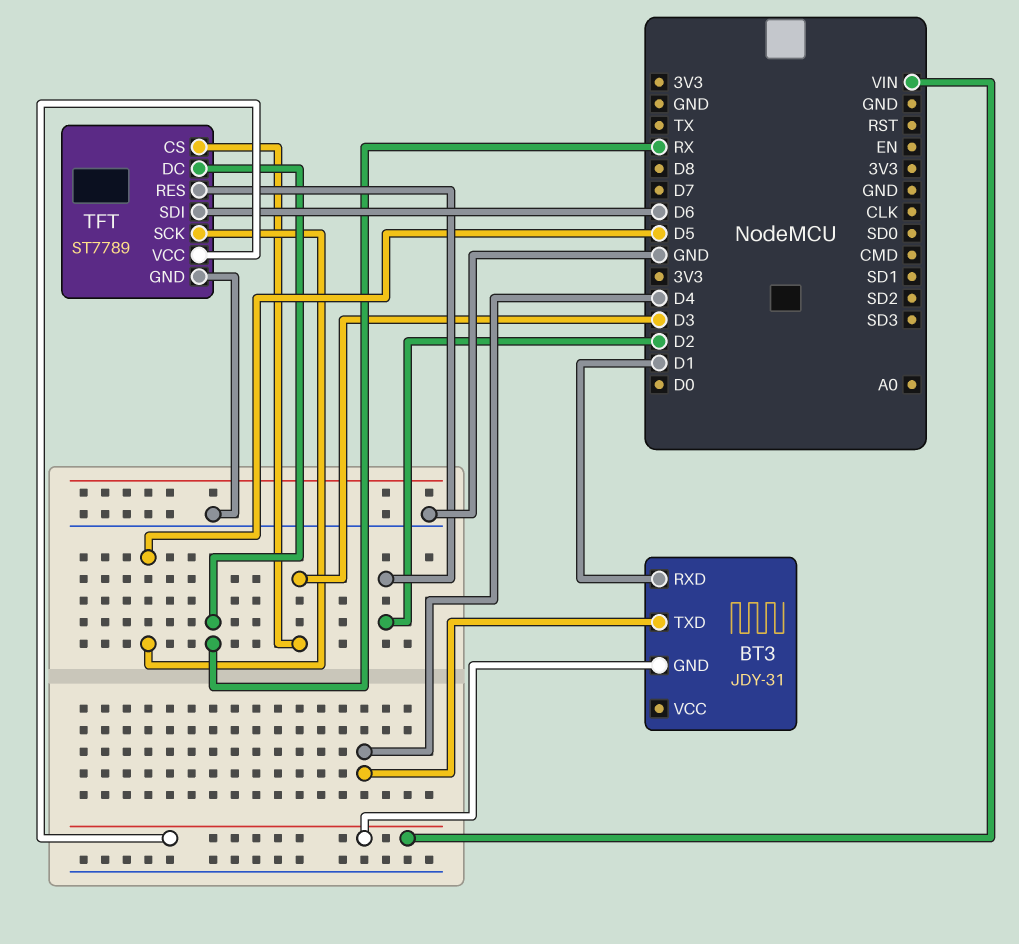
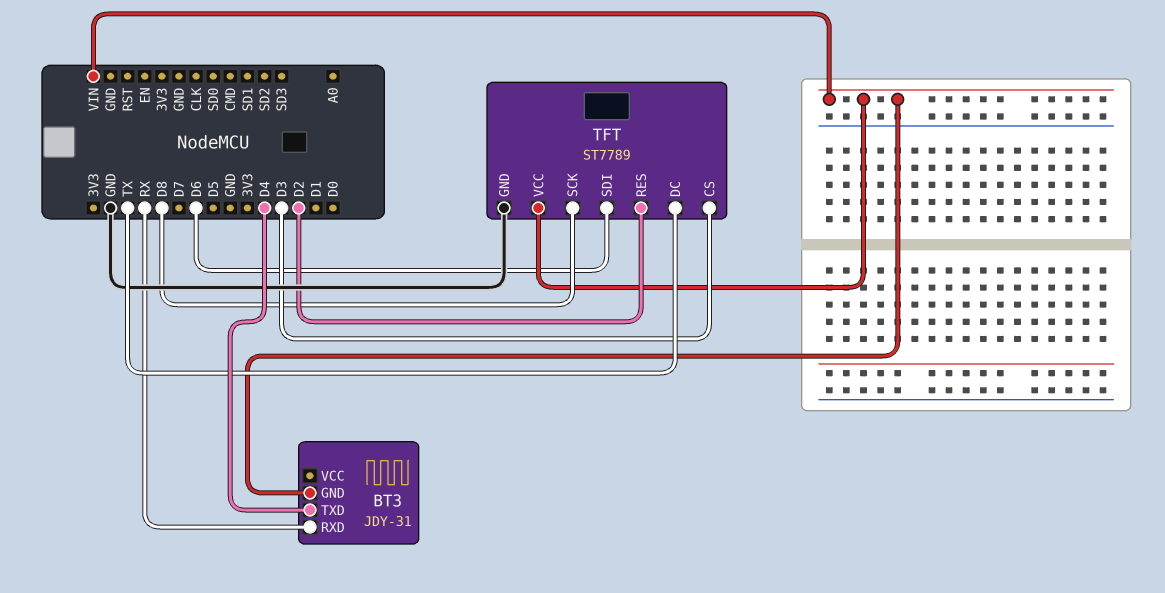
BT3 pin RXD: D1 -> RX
TFT pin DC: RX -> TX
TFT pin SCK: D5 -> D8

